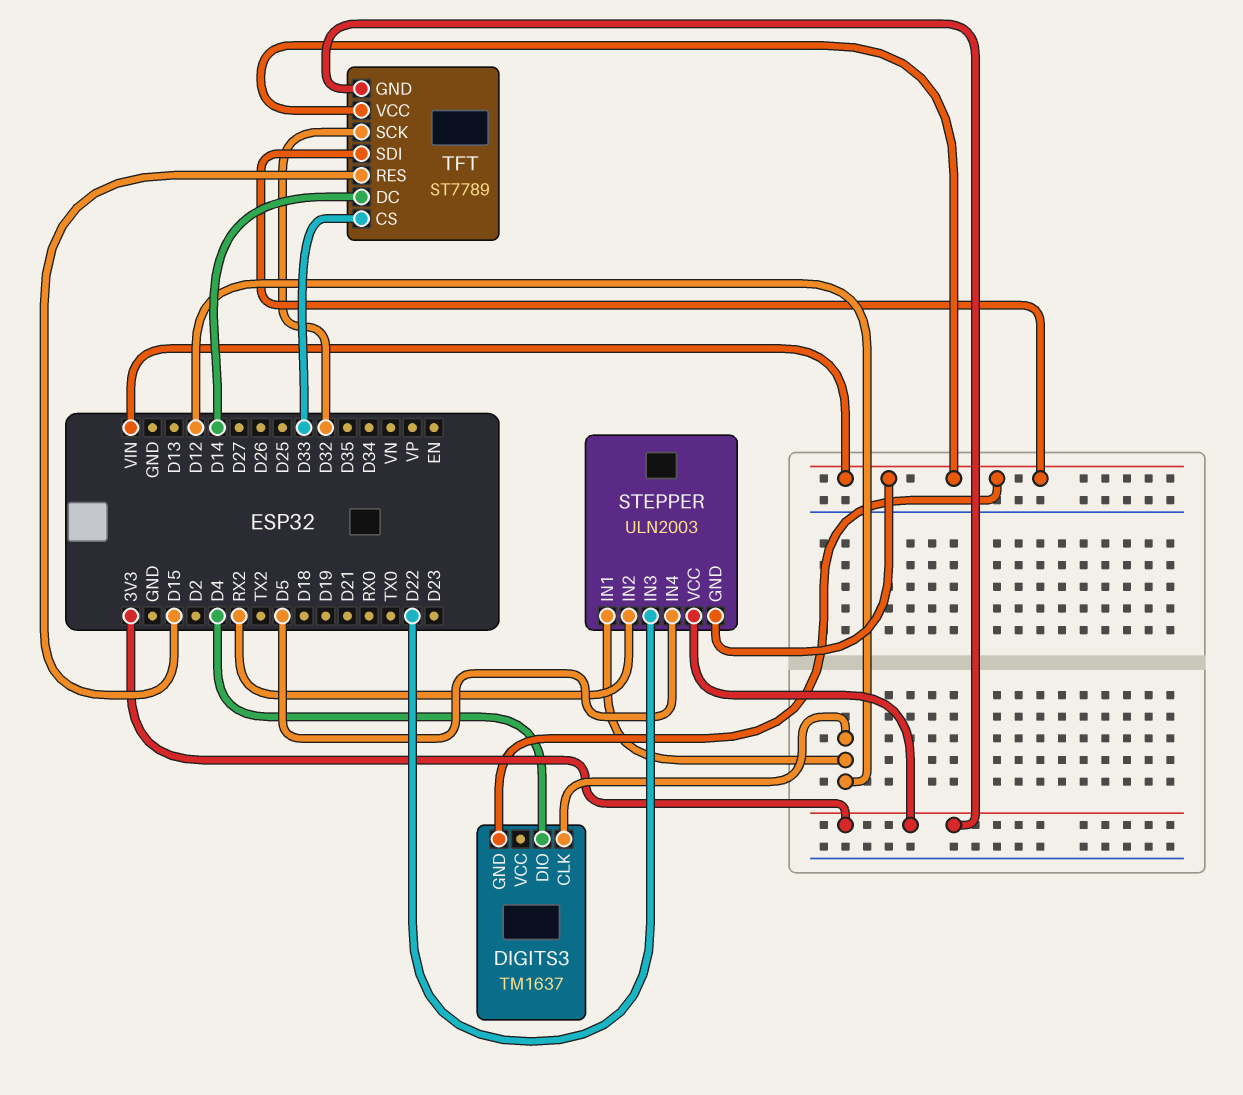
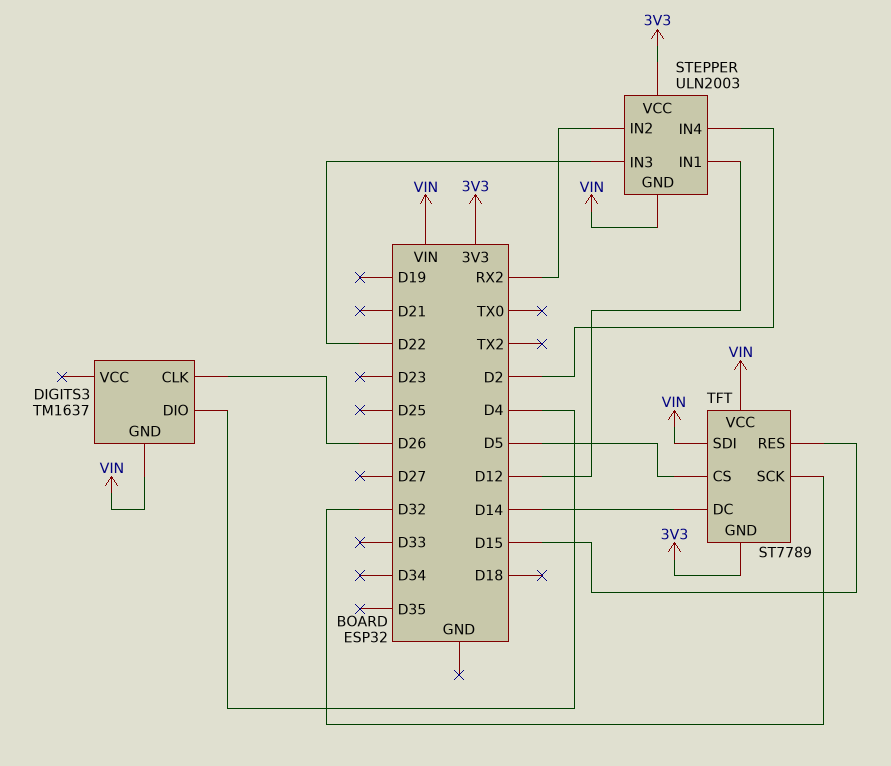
DIGITS3 pin CLK: D12 -> D26
STEPPER pin IN4: D5 -> D2
TFT pin CS: D33 -> D5

